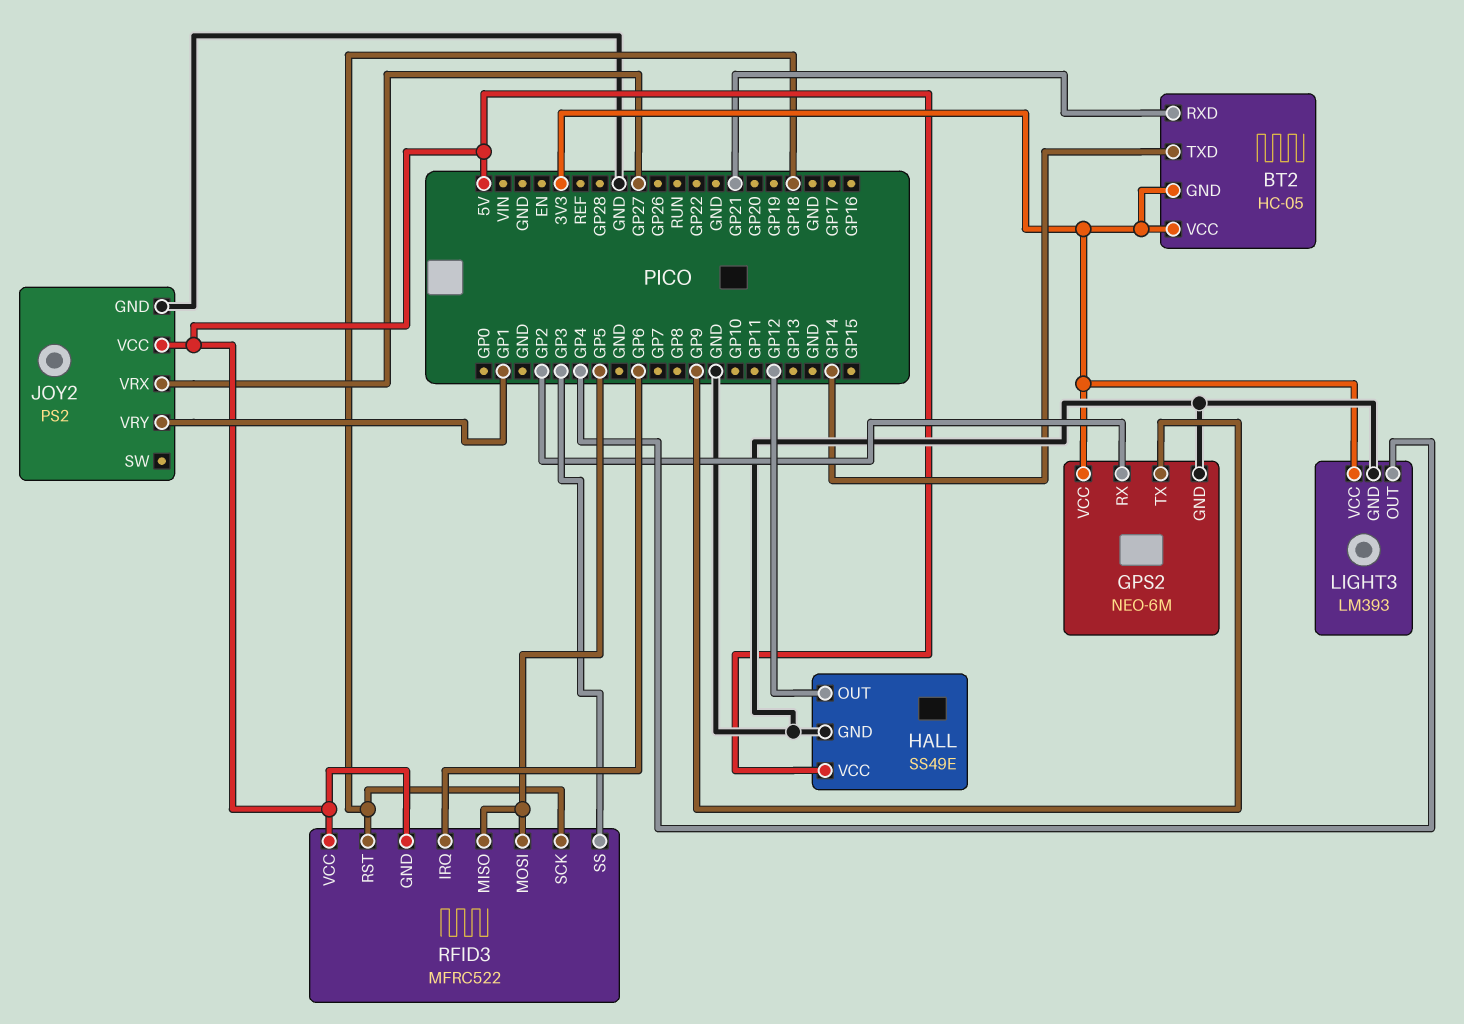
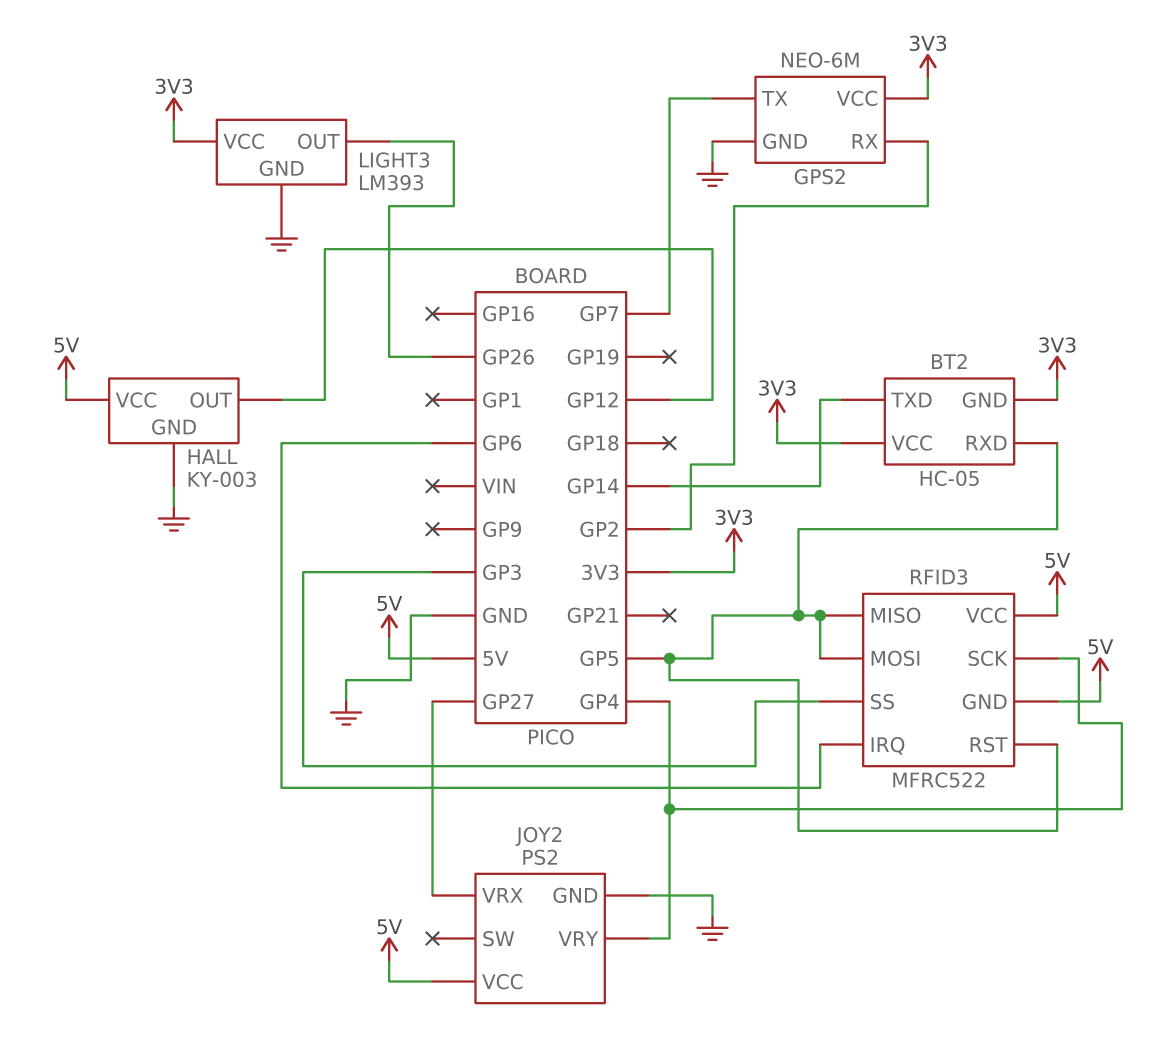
BT2 pin RXD: GP21 -> GP5
GPS2 pin TX: GP9 -> GP7
HALL: SS49E -> KY-003
JOY2 pin VRY: GP1 -> GP4
LIGHT3 pin OUT: GP4 -> GP26
RFID3 pin RST: GP18 -> GP5
RFID3 pin SCK: GP18 -> GP4

